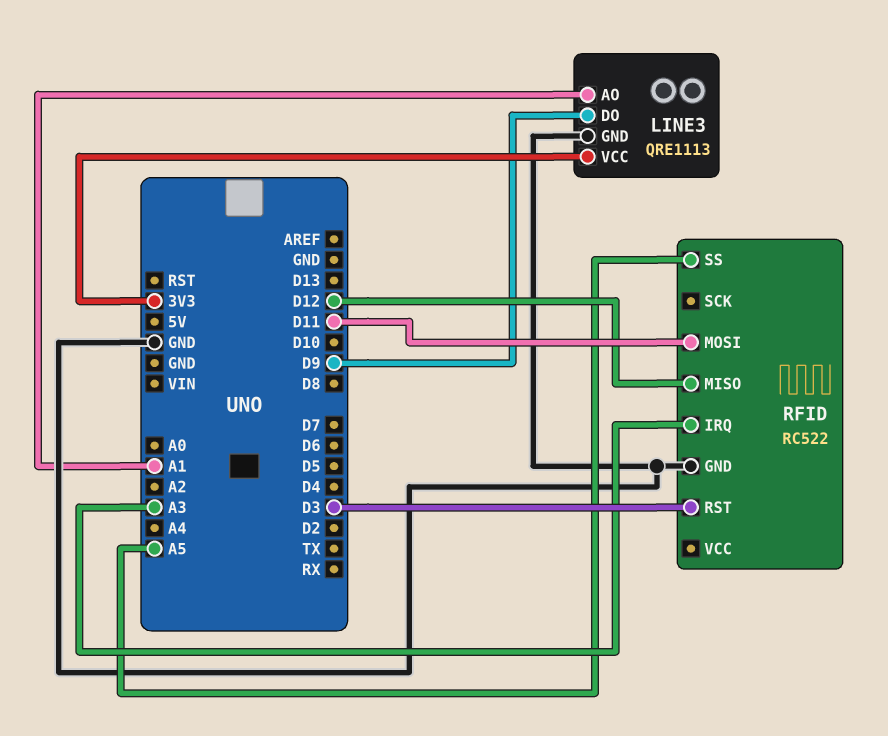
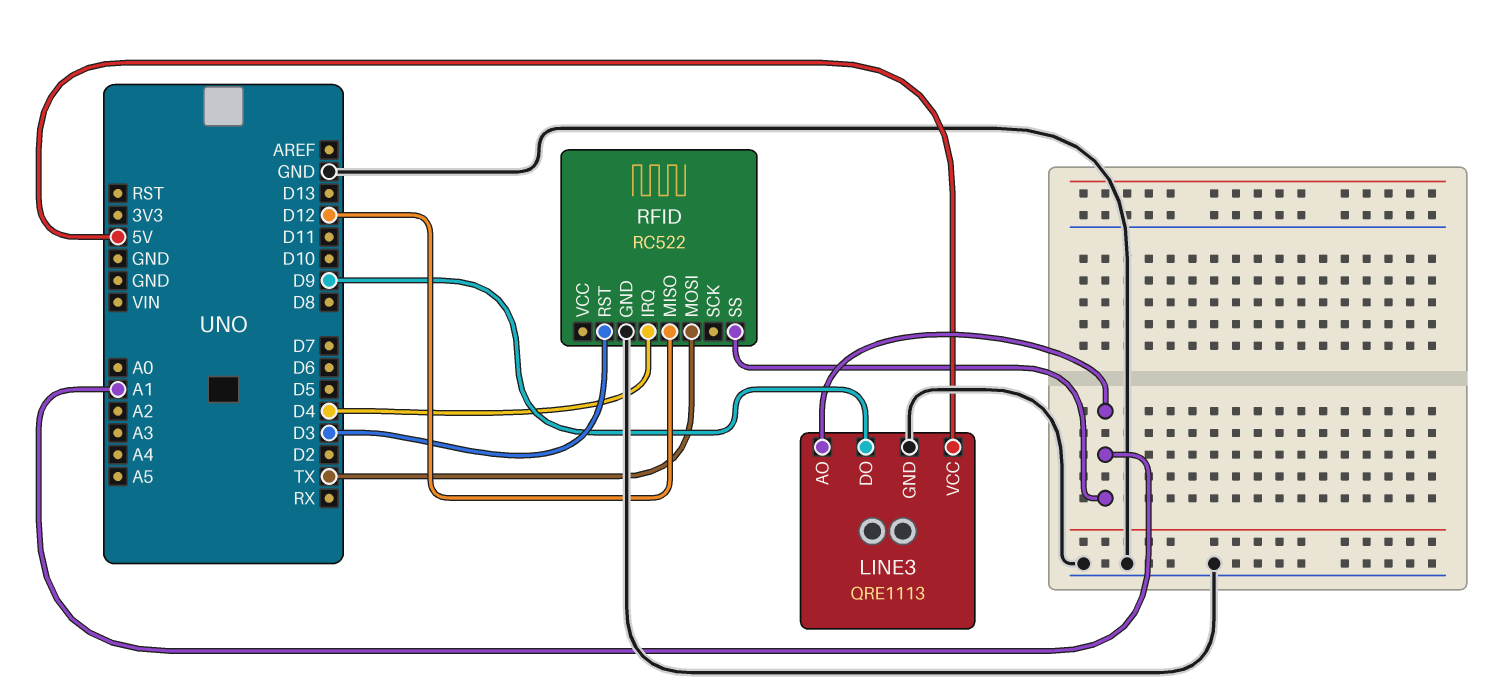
LINE3 pin VCC: 3V3 -> 5V
RFID pin IRQ: A3 -> D4
RFID pin MOSI: D11 -> TX
RFID pin SS: A5 -> A1

